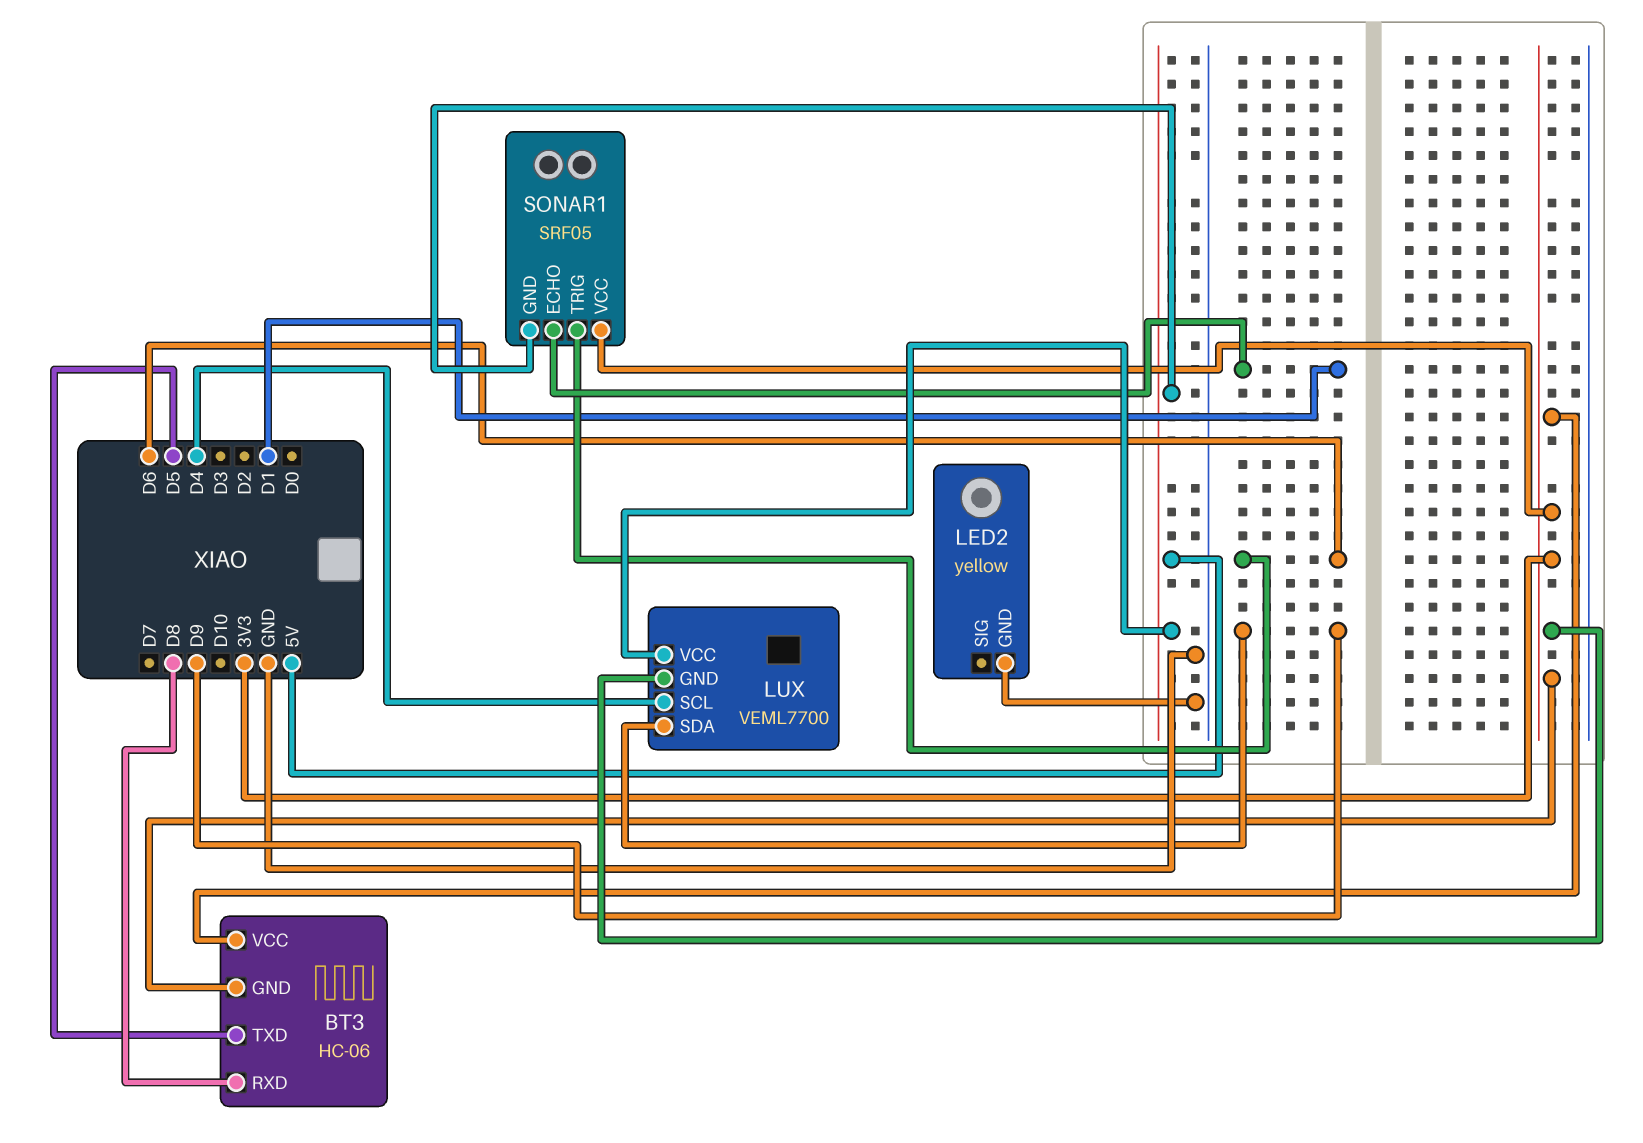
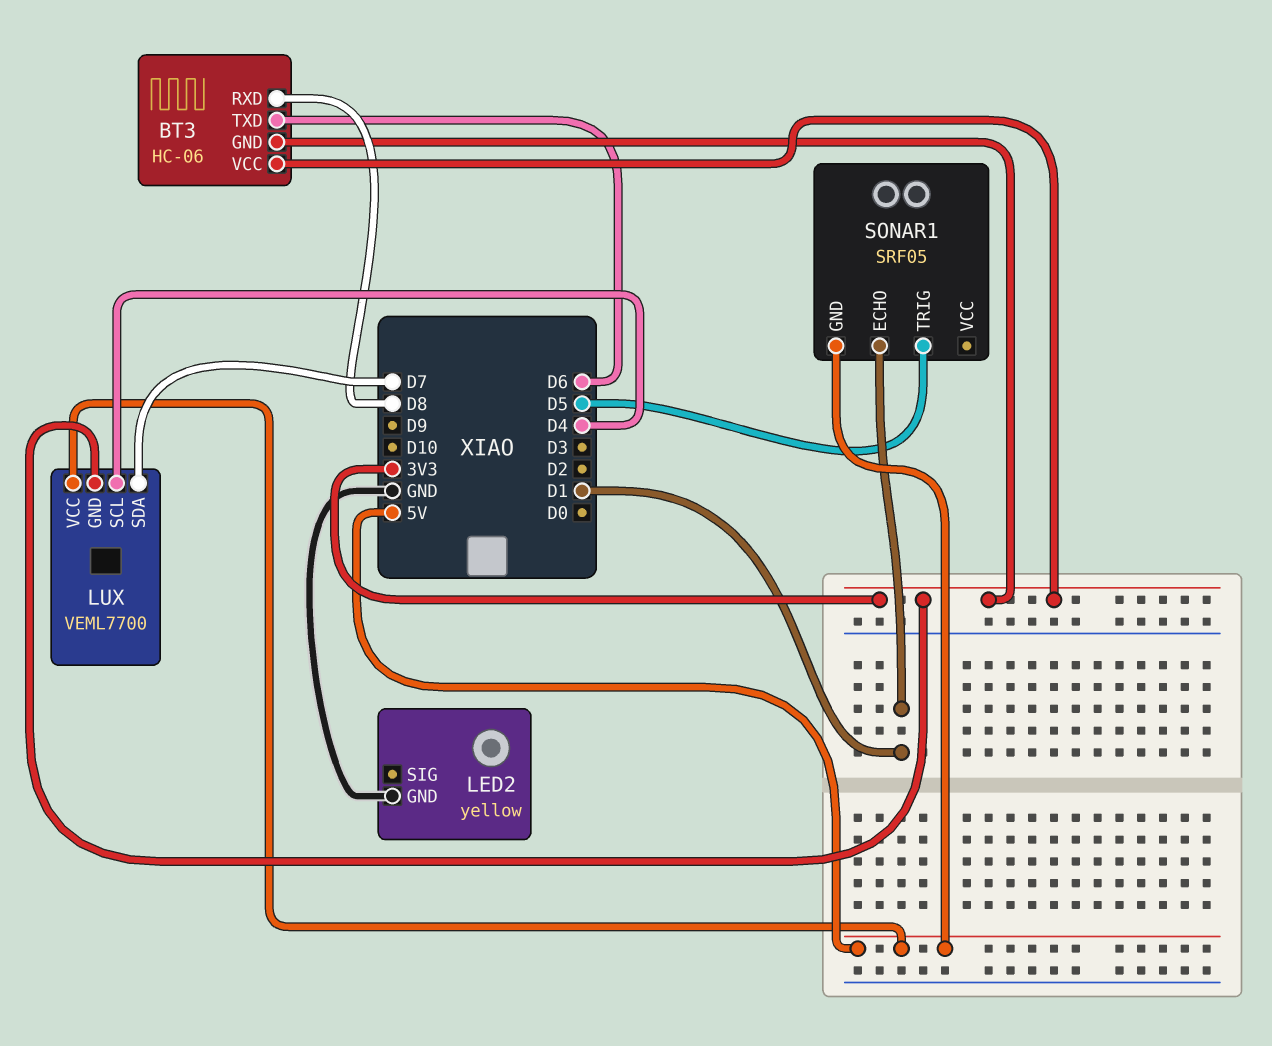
BT3 pin TXD: D5 -> D6
LUX pin SDA: D9 -> D7
SONAR1 pin TRIG: D6 -> D5
SONAR1 pin VCC: 3V3 -> none

